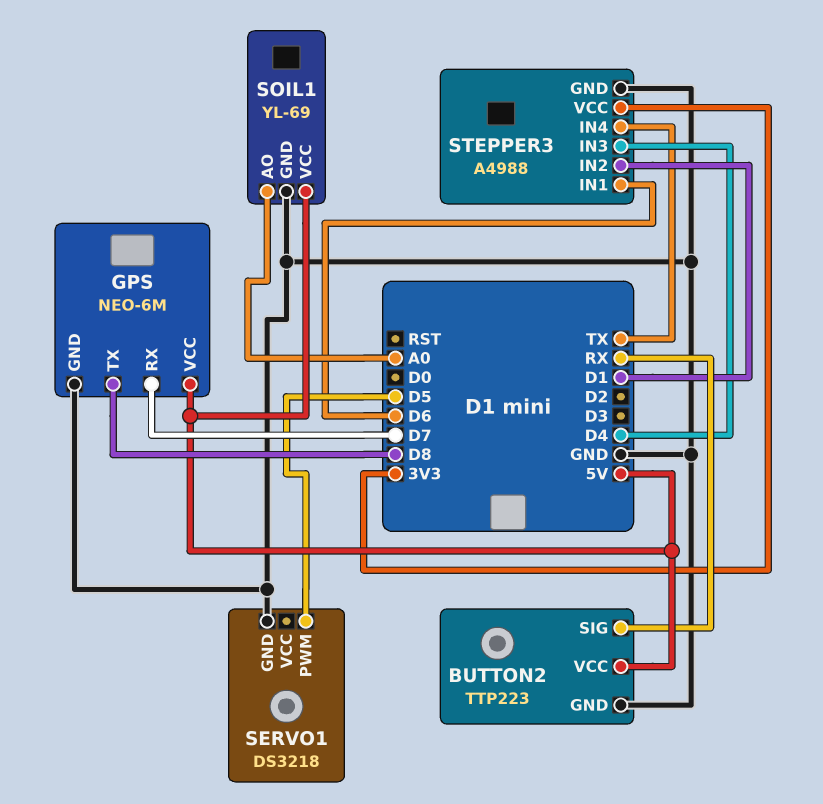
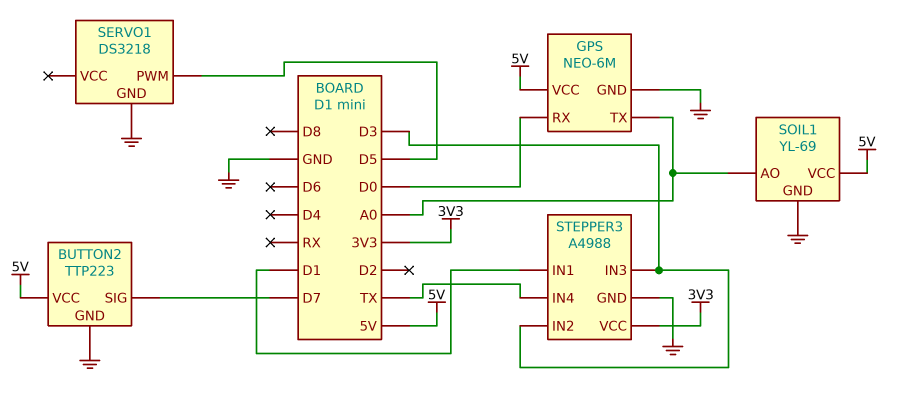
BUTTON2 pin SIG: RX -> D7
GPS pin RX: D7 -> D0
GPS pin TX: D8 -> A0
STEPPER3 pin IN1: D6 -> D1
STEPPER3 pin IN2: D1 -> D3
STEPPER3 pin IN3: D4 -> D3

